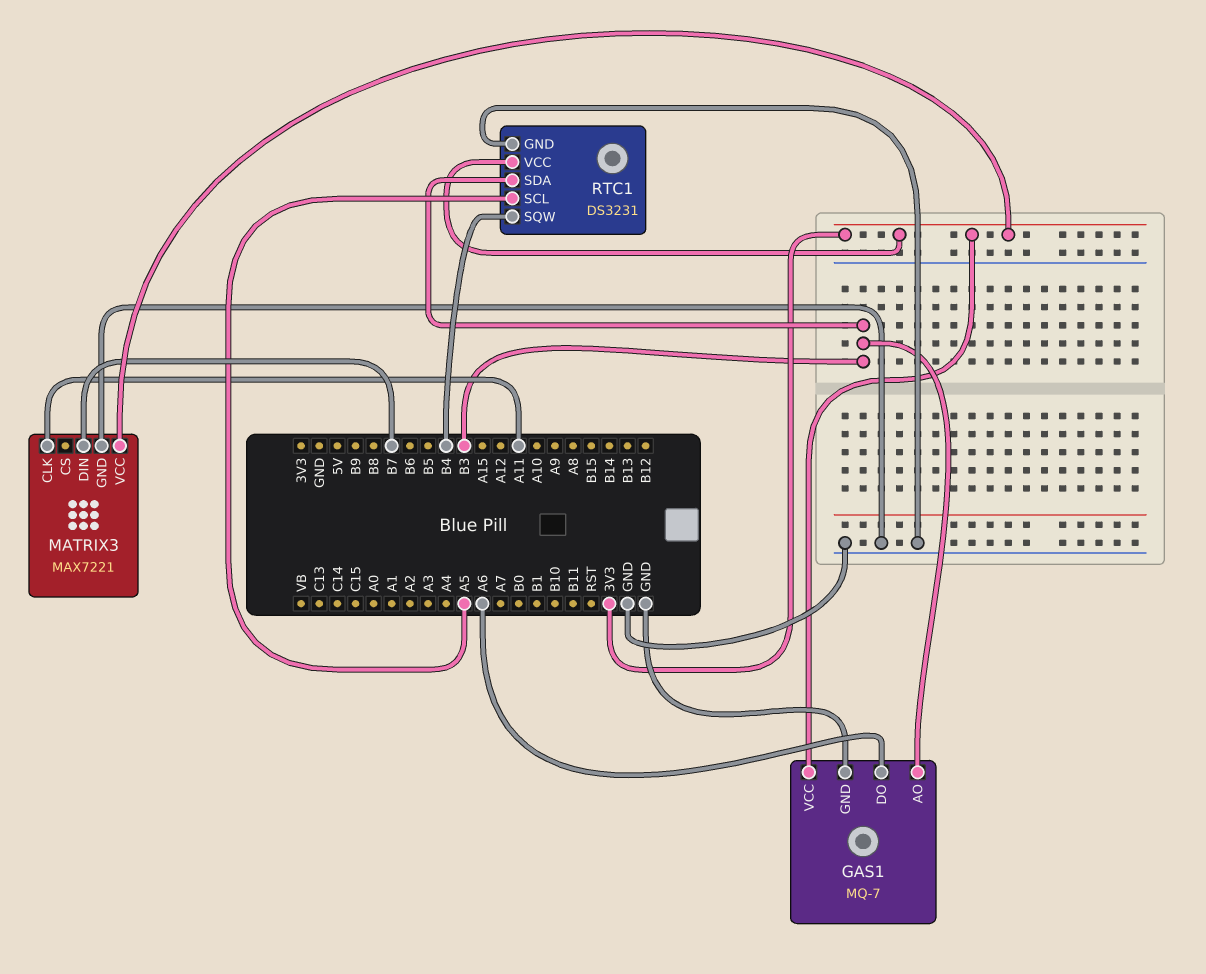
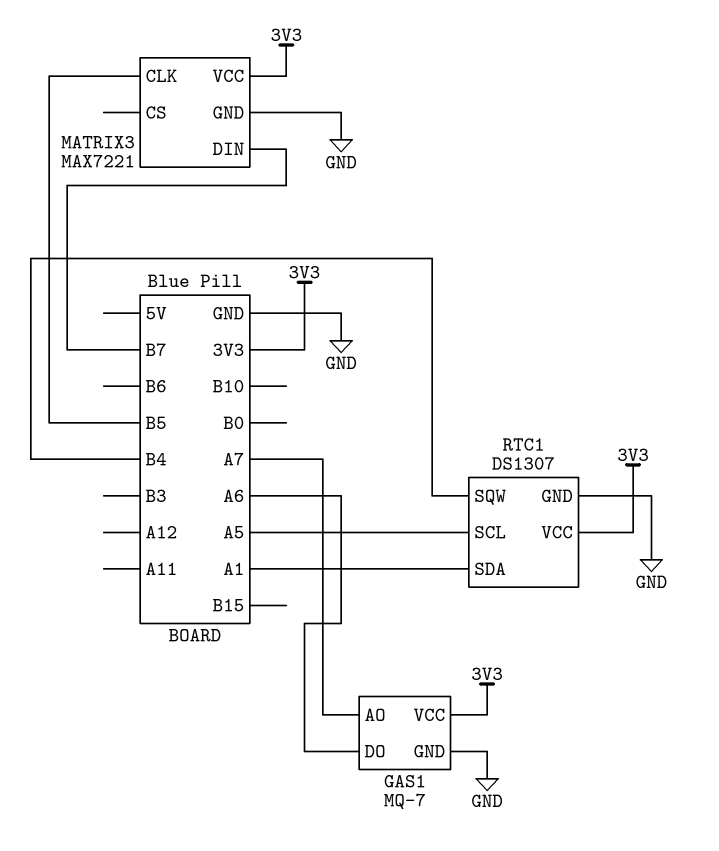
GAS1 pin AO: B3 -> A7
MATRIX3 pin CLK: A11 -> B5
RTC1: DS3231 -> DS1307
RTC1 pin SDA: B3 -> A1

